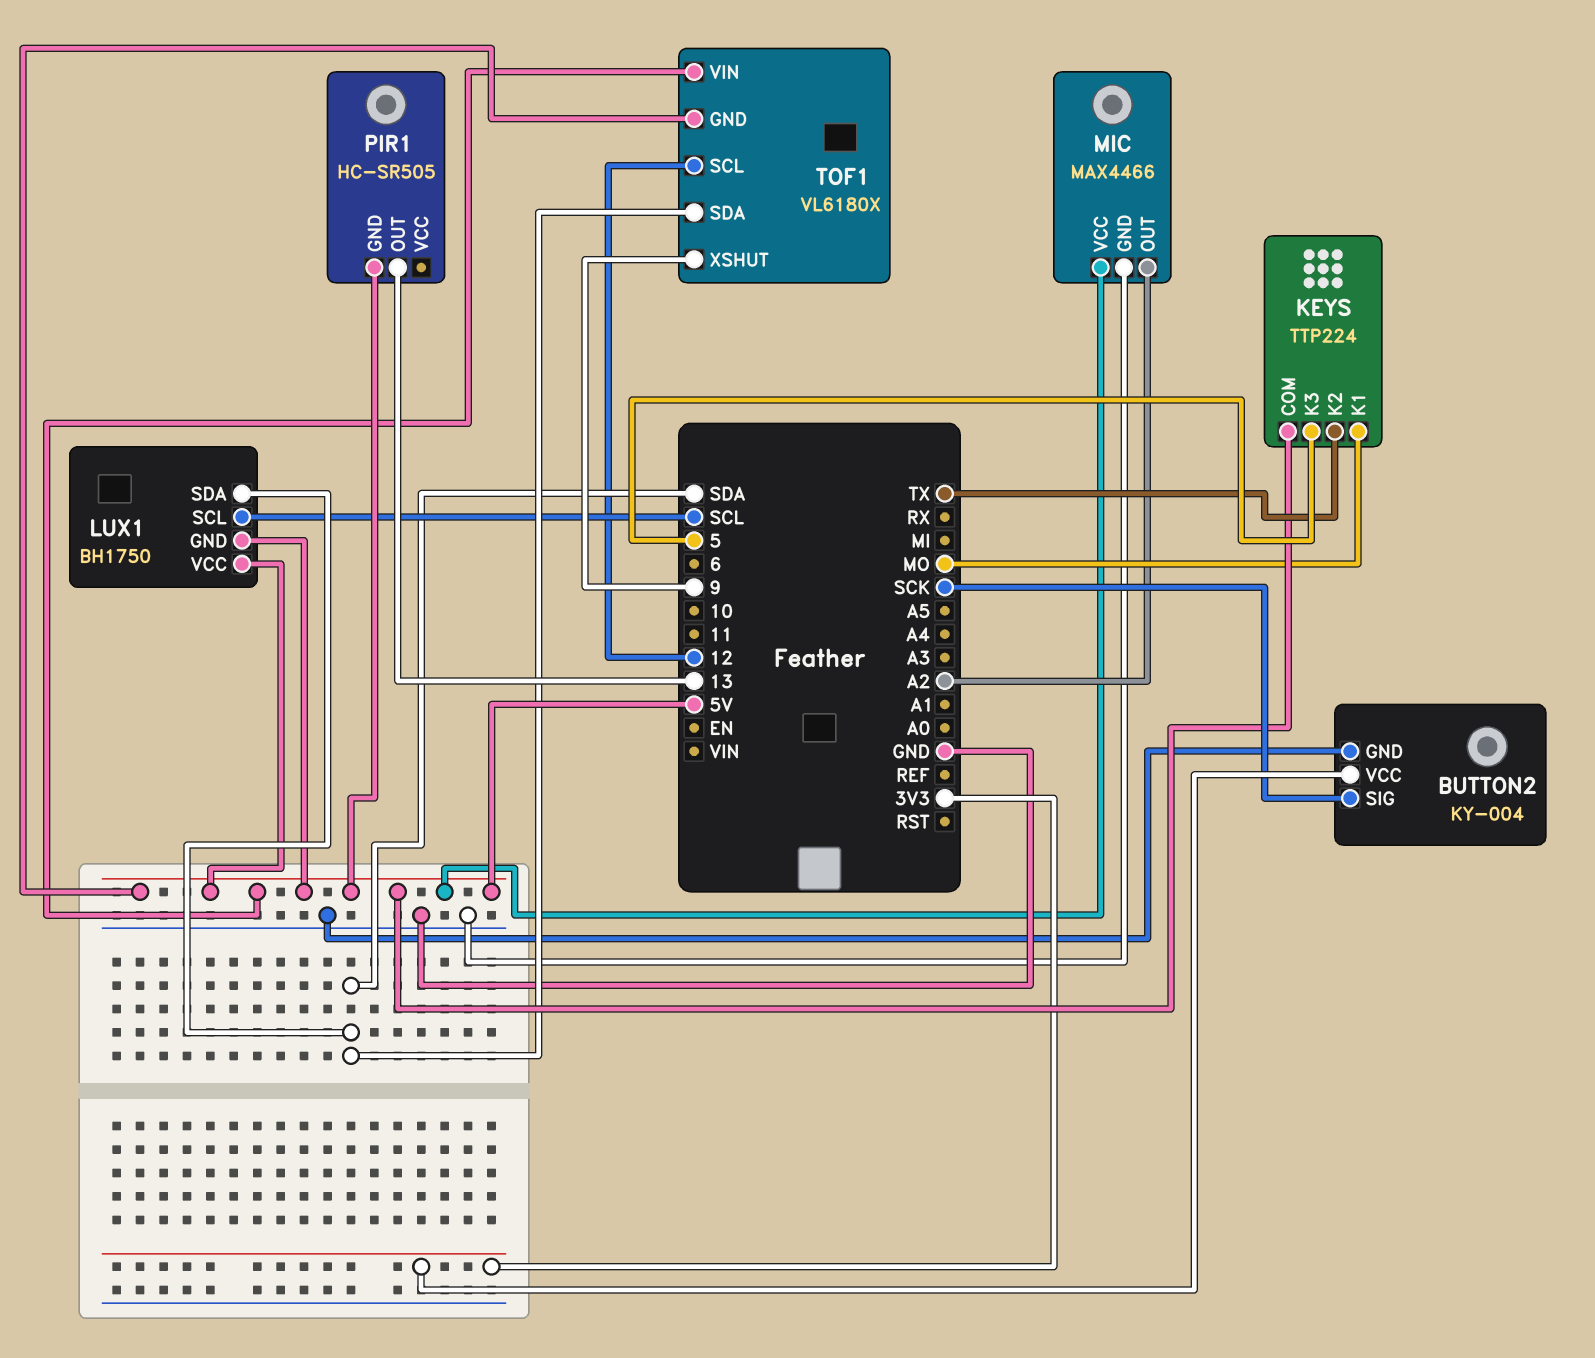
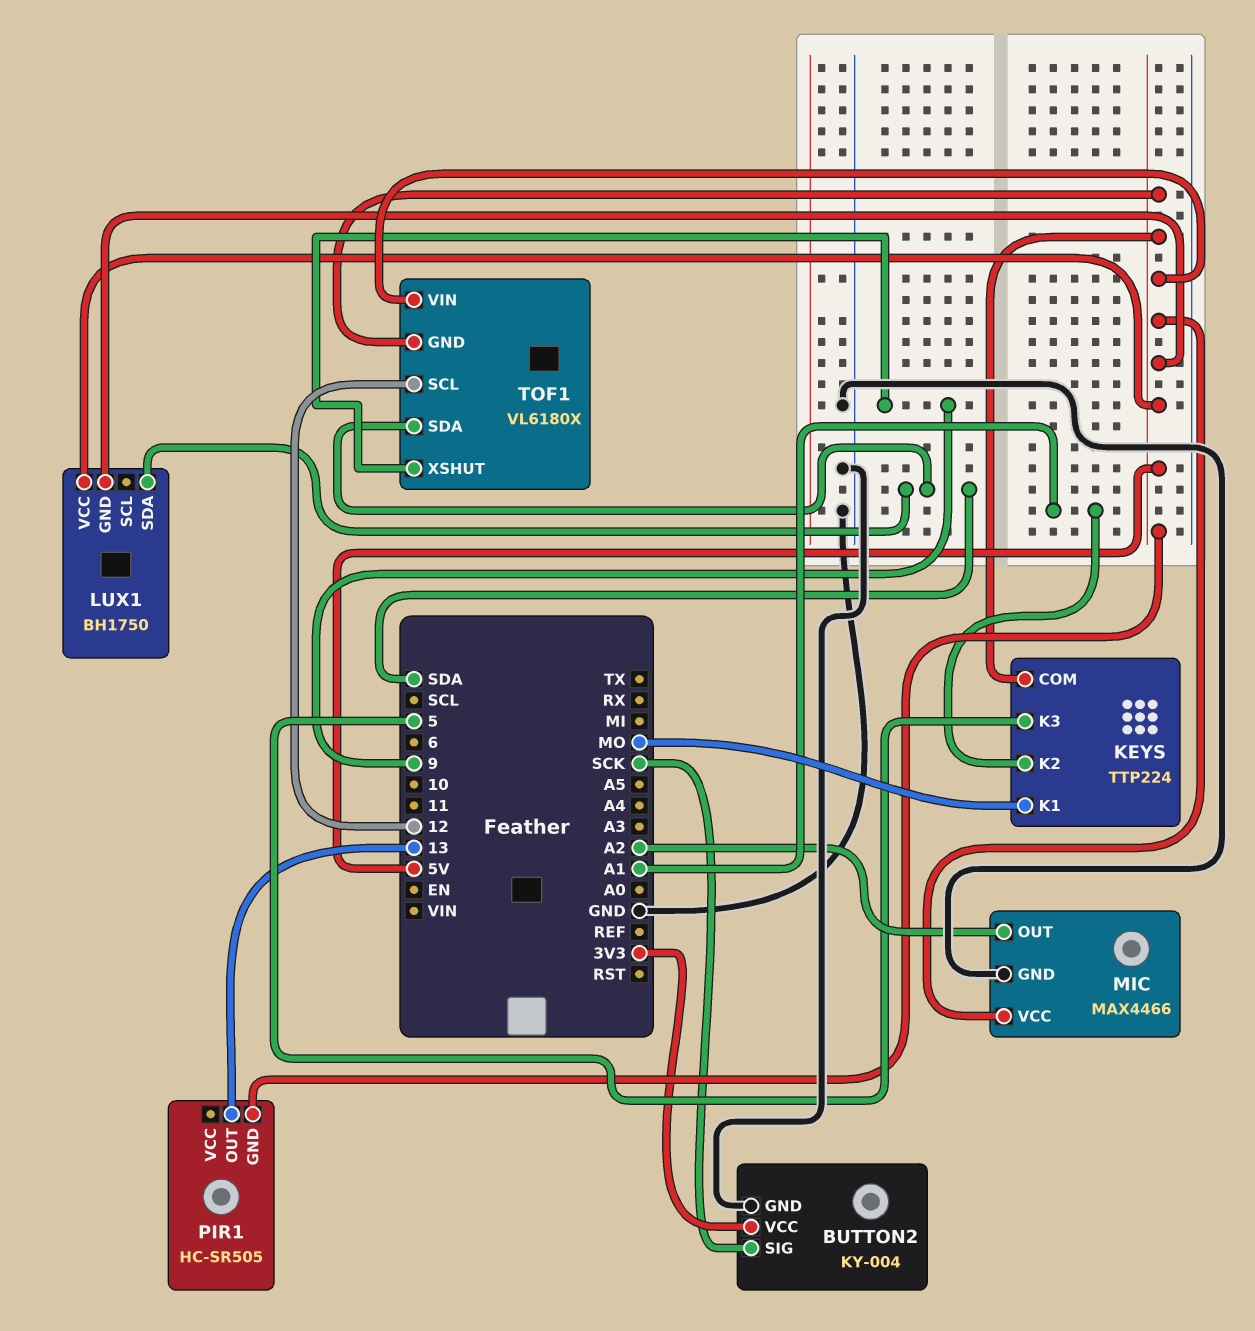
KEYS pin K2: TX -> A1
LUX1 pin SCL: SCL -> none

